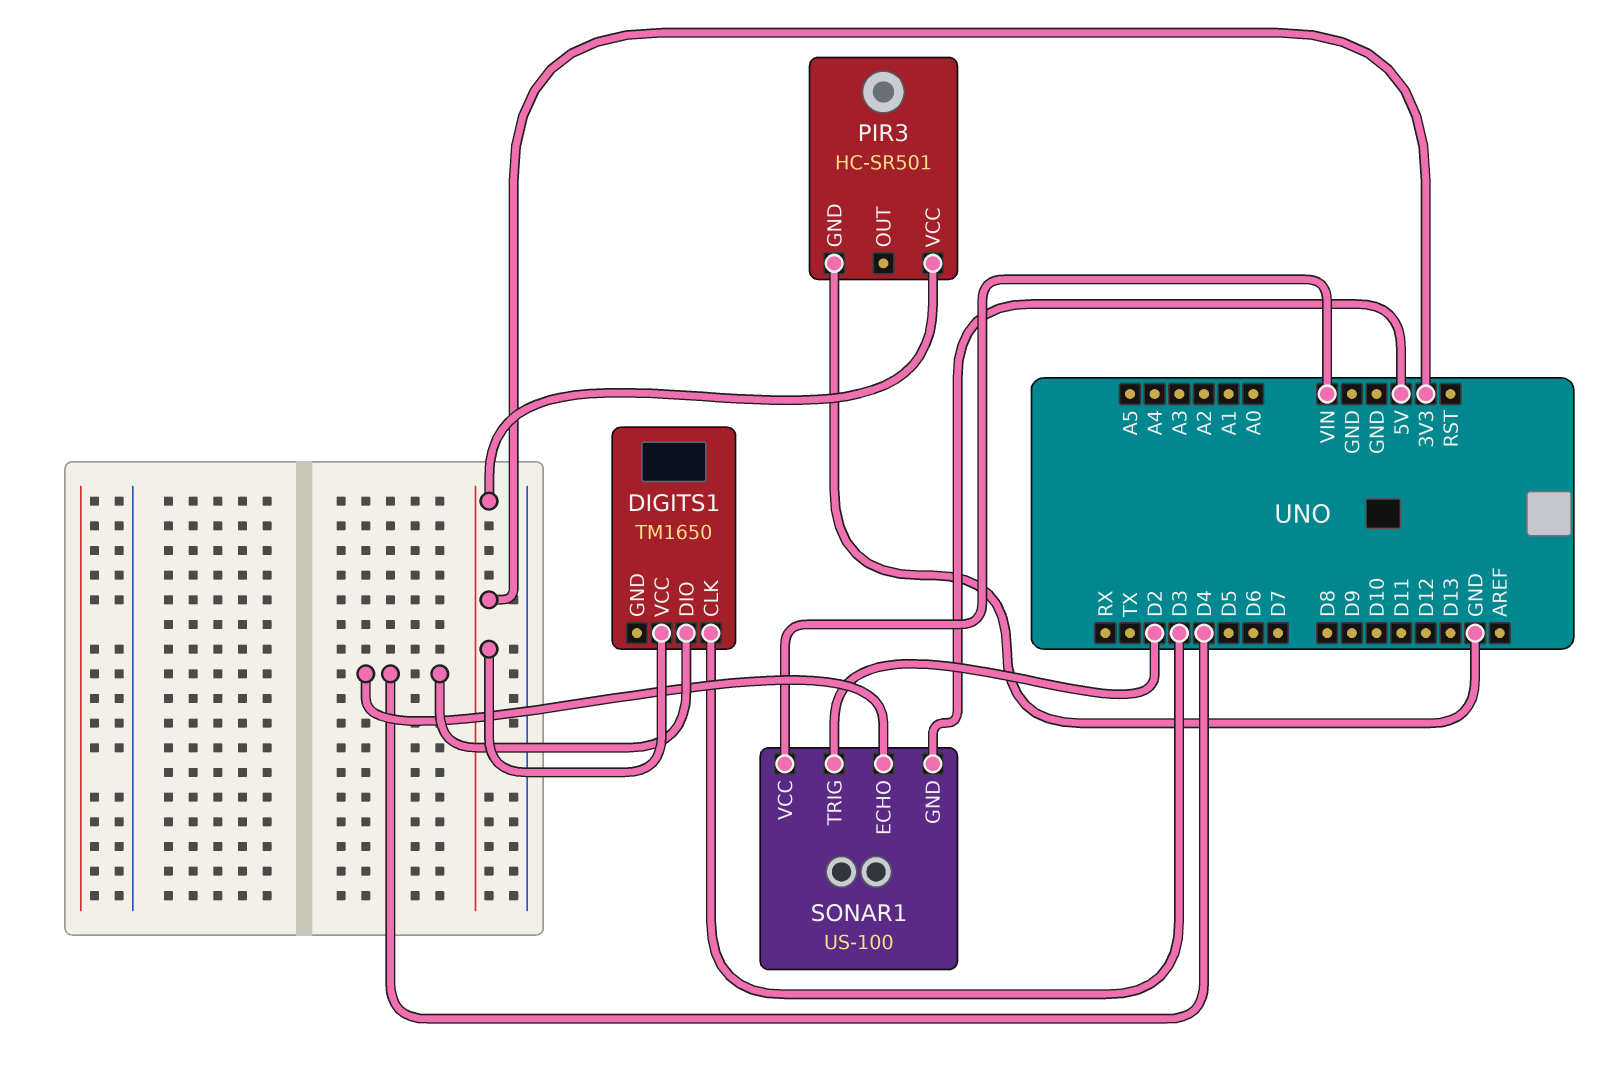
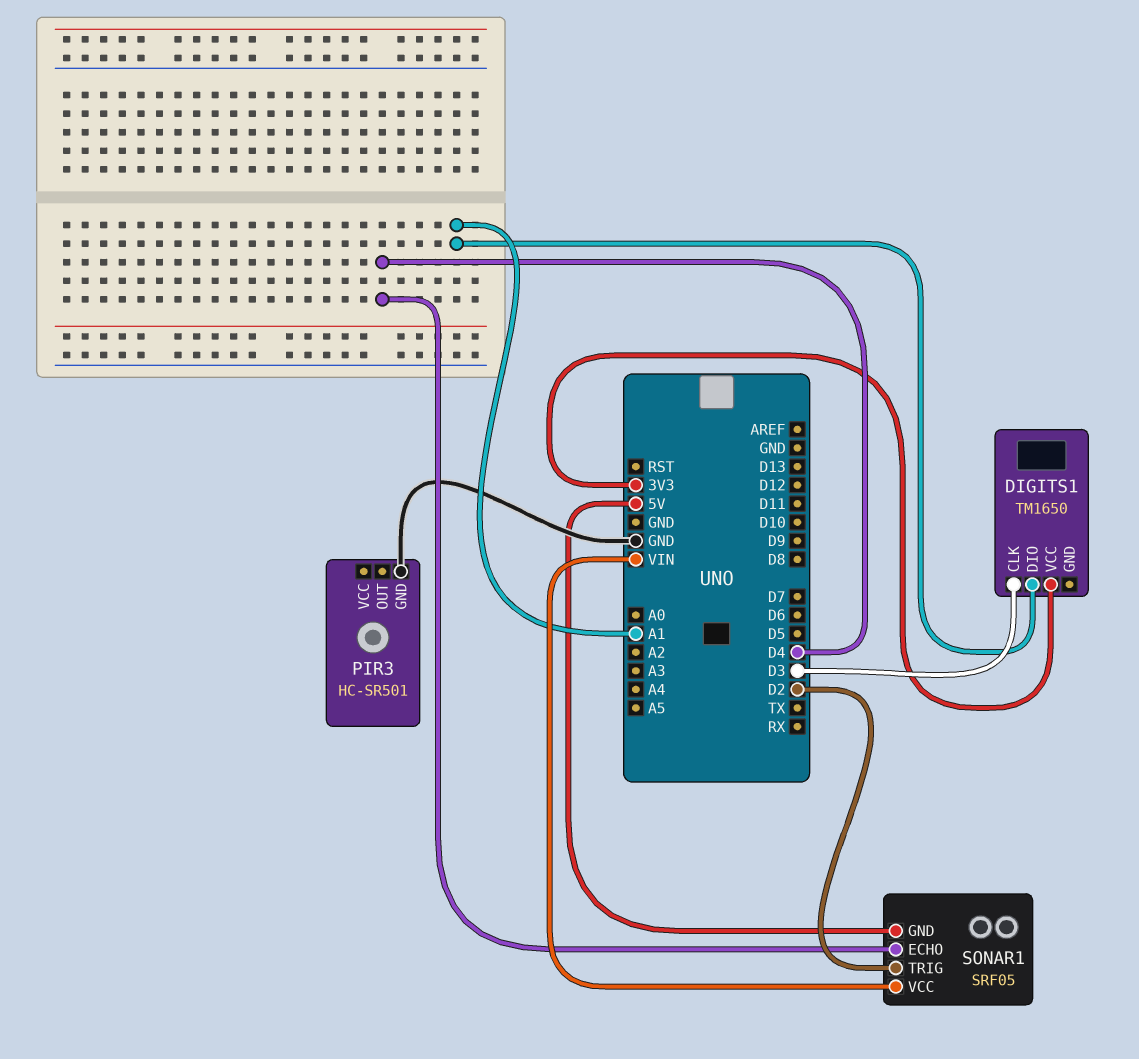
DIGITS1 pin DIO: D4 -> A1
PIR3 pin VCC: 3V3 -> none
SONAR1: US-100 -> SRF05

